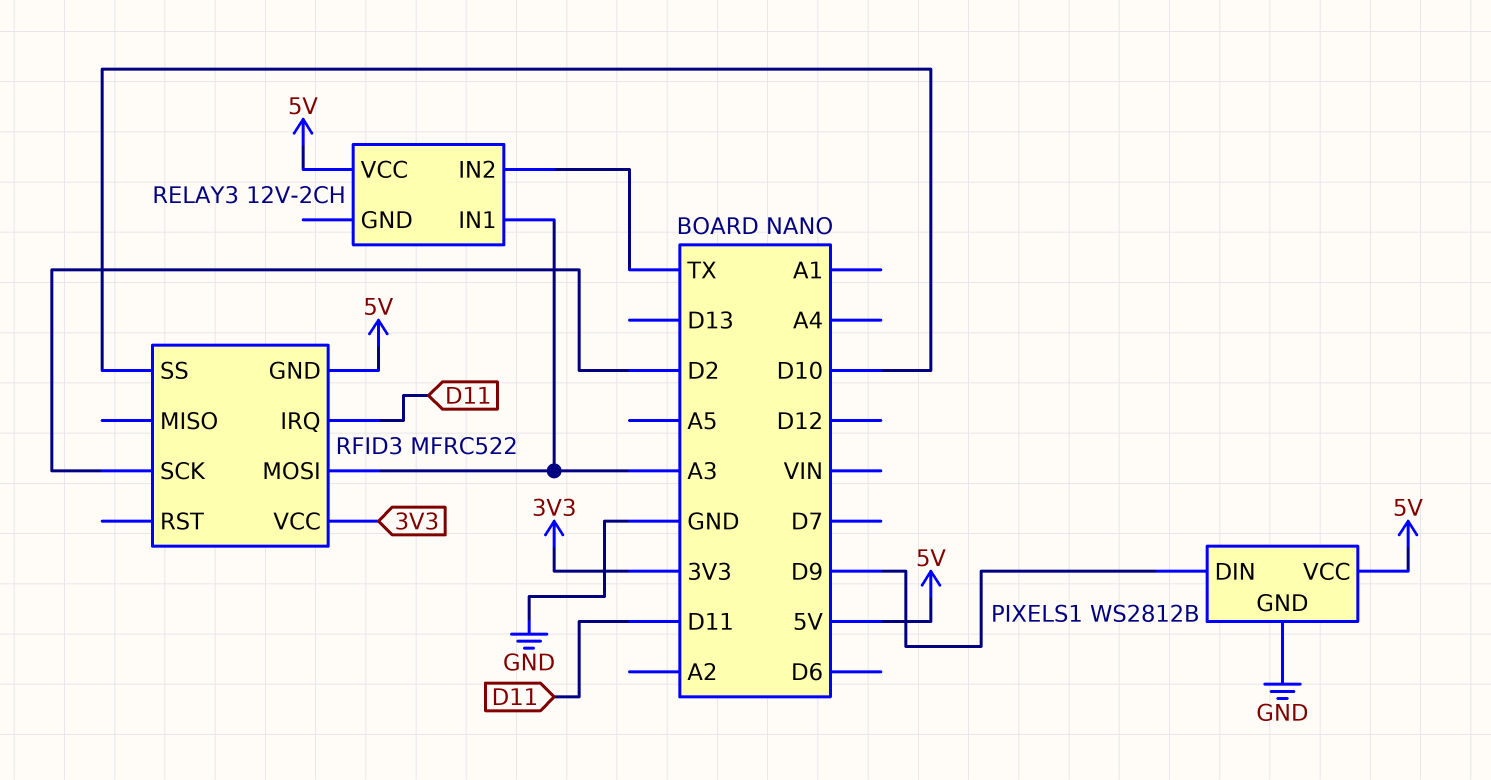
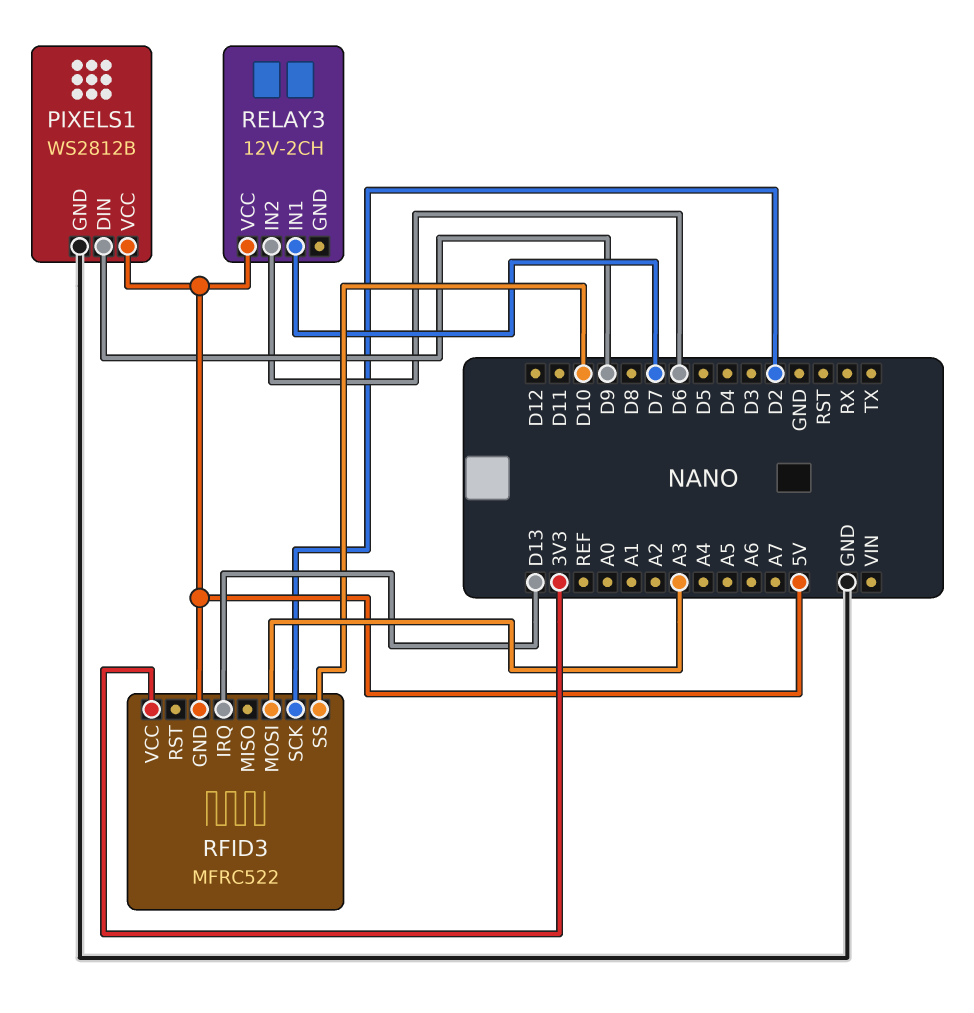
RELAY3 pin IN1: A3 -> D7
RELAY3 pin IN2: TX -> D6
RFID3 pin IRQ: D11 -> D13

